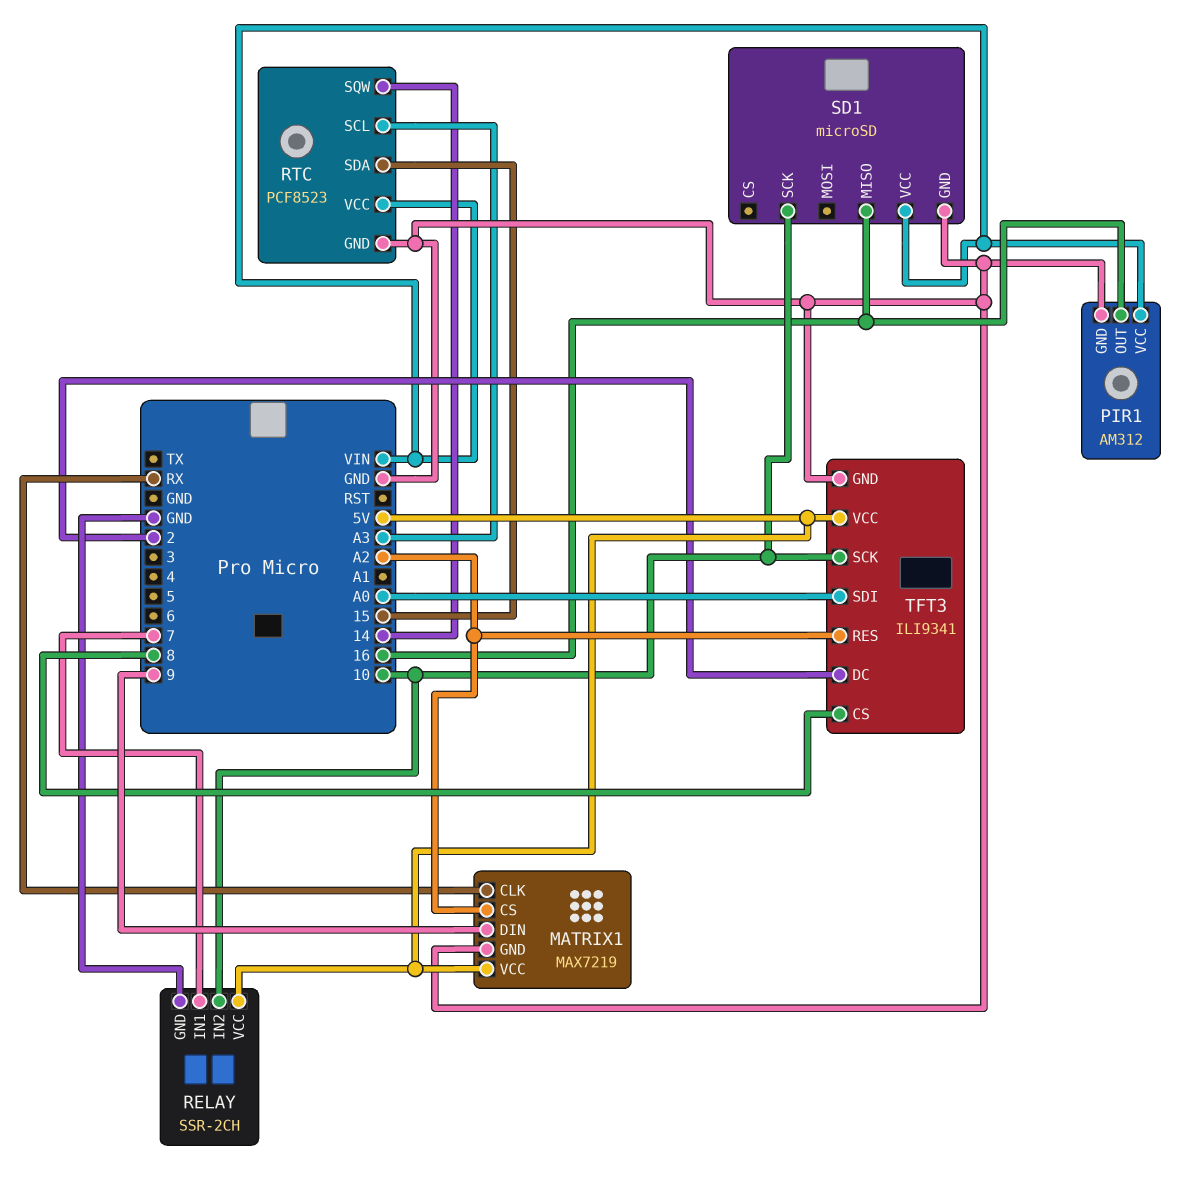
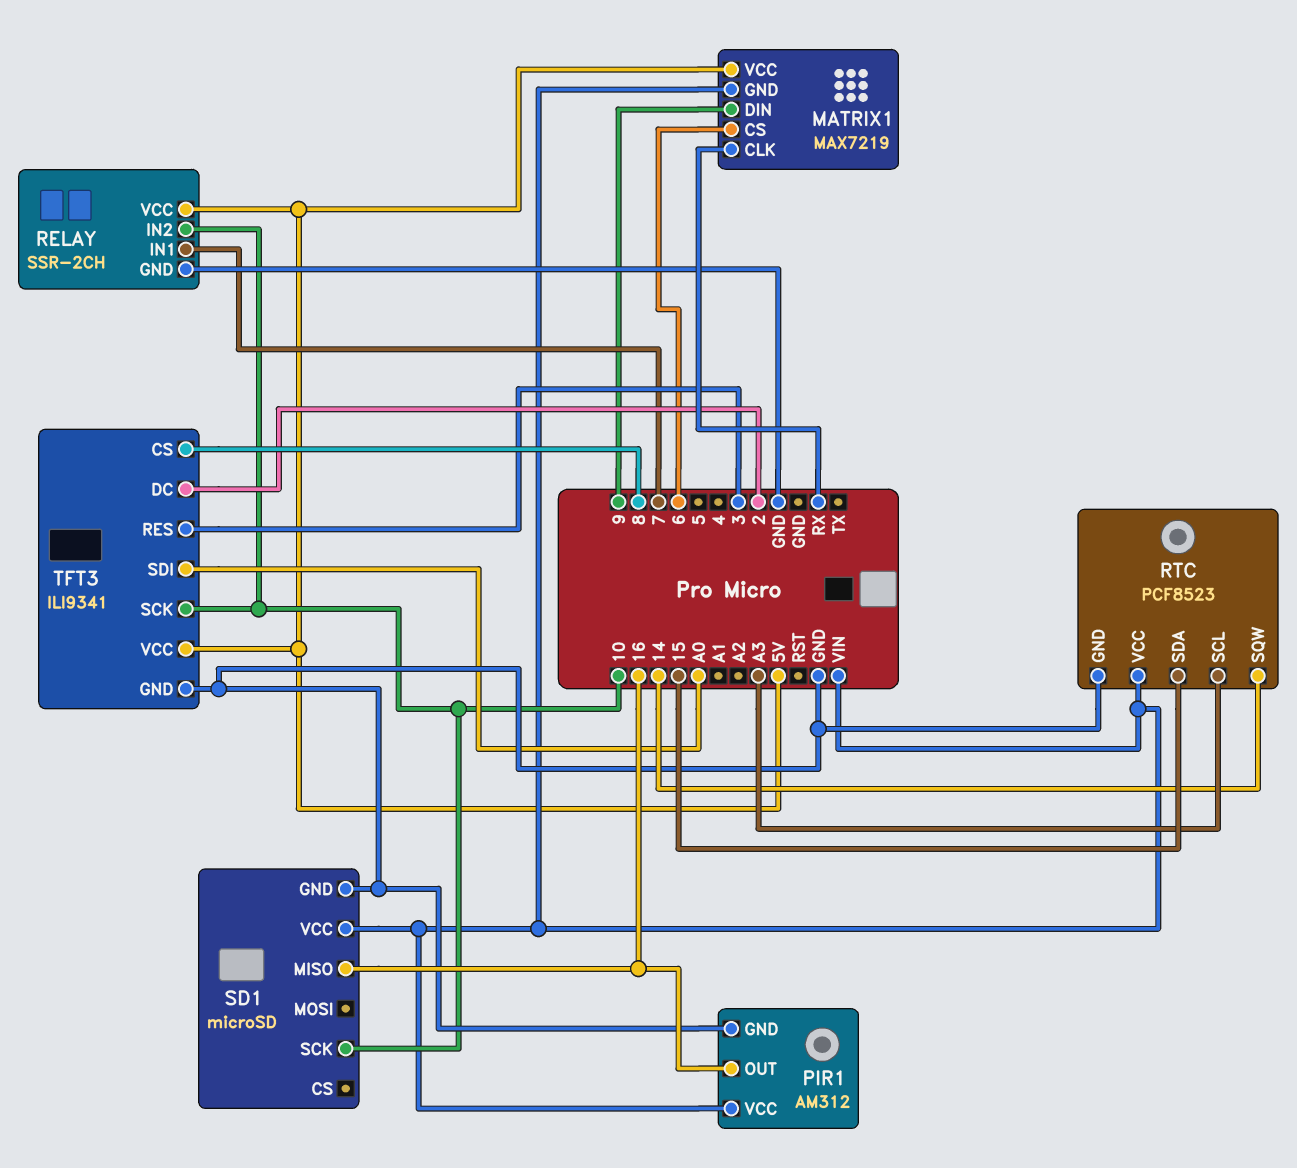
MATRIX1 pin CS: A2 -> 6
MATRIX1 pin GND: GND -> VIN
TFT3 pin RES: A2 -> 3

